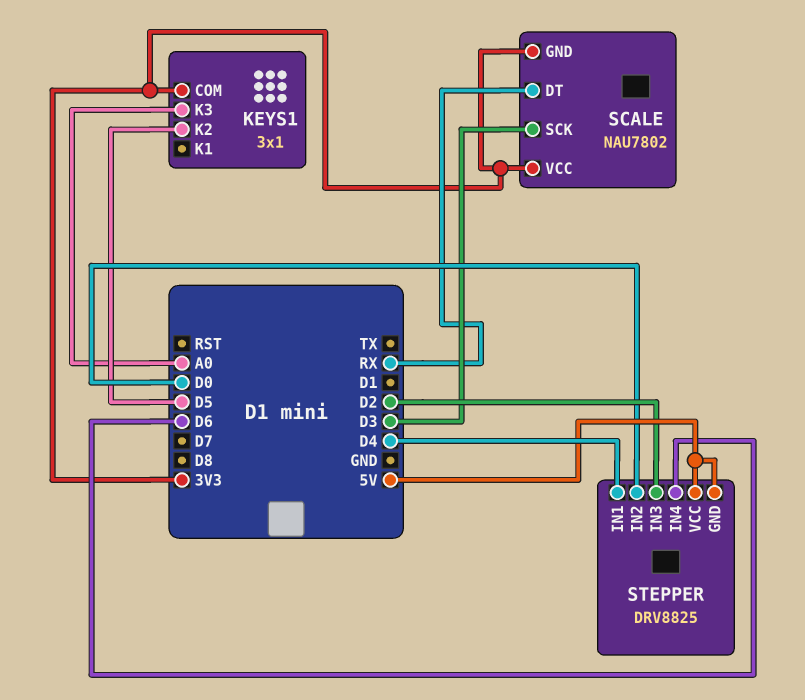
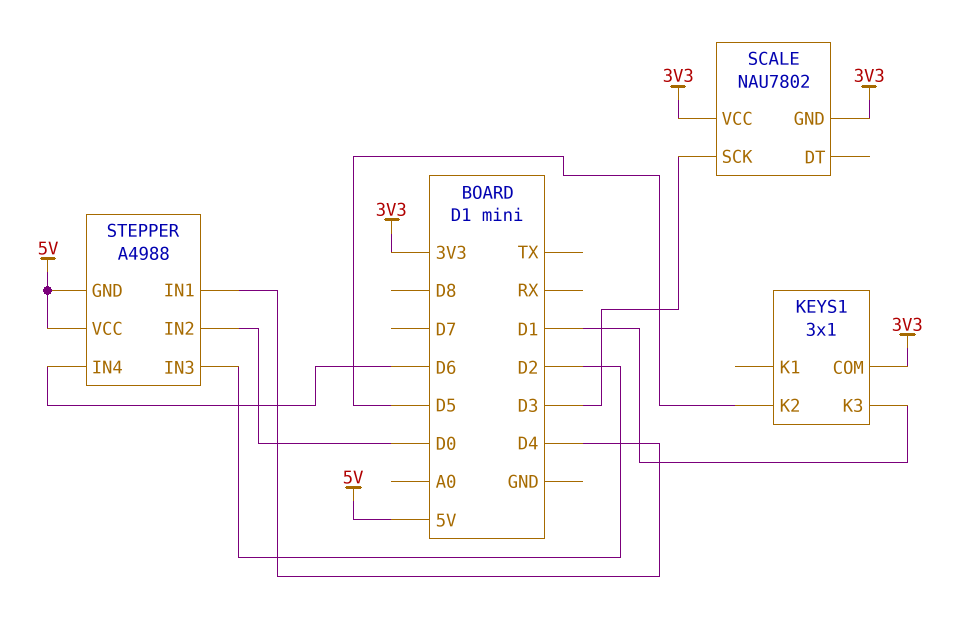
KEYS1 pin K3: A0 -> D1
SCALE pin DT: RX -> none
STEPPER: DRV8825 -> A4988

